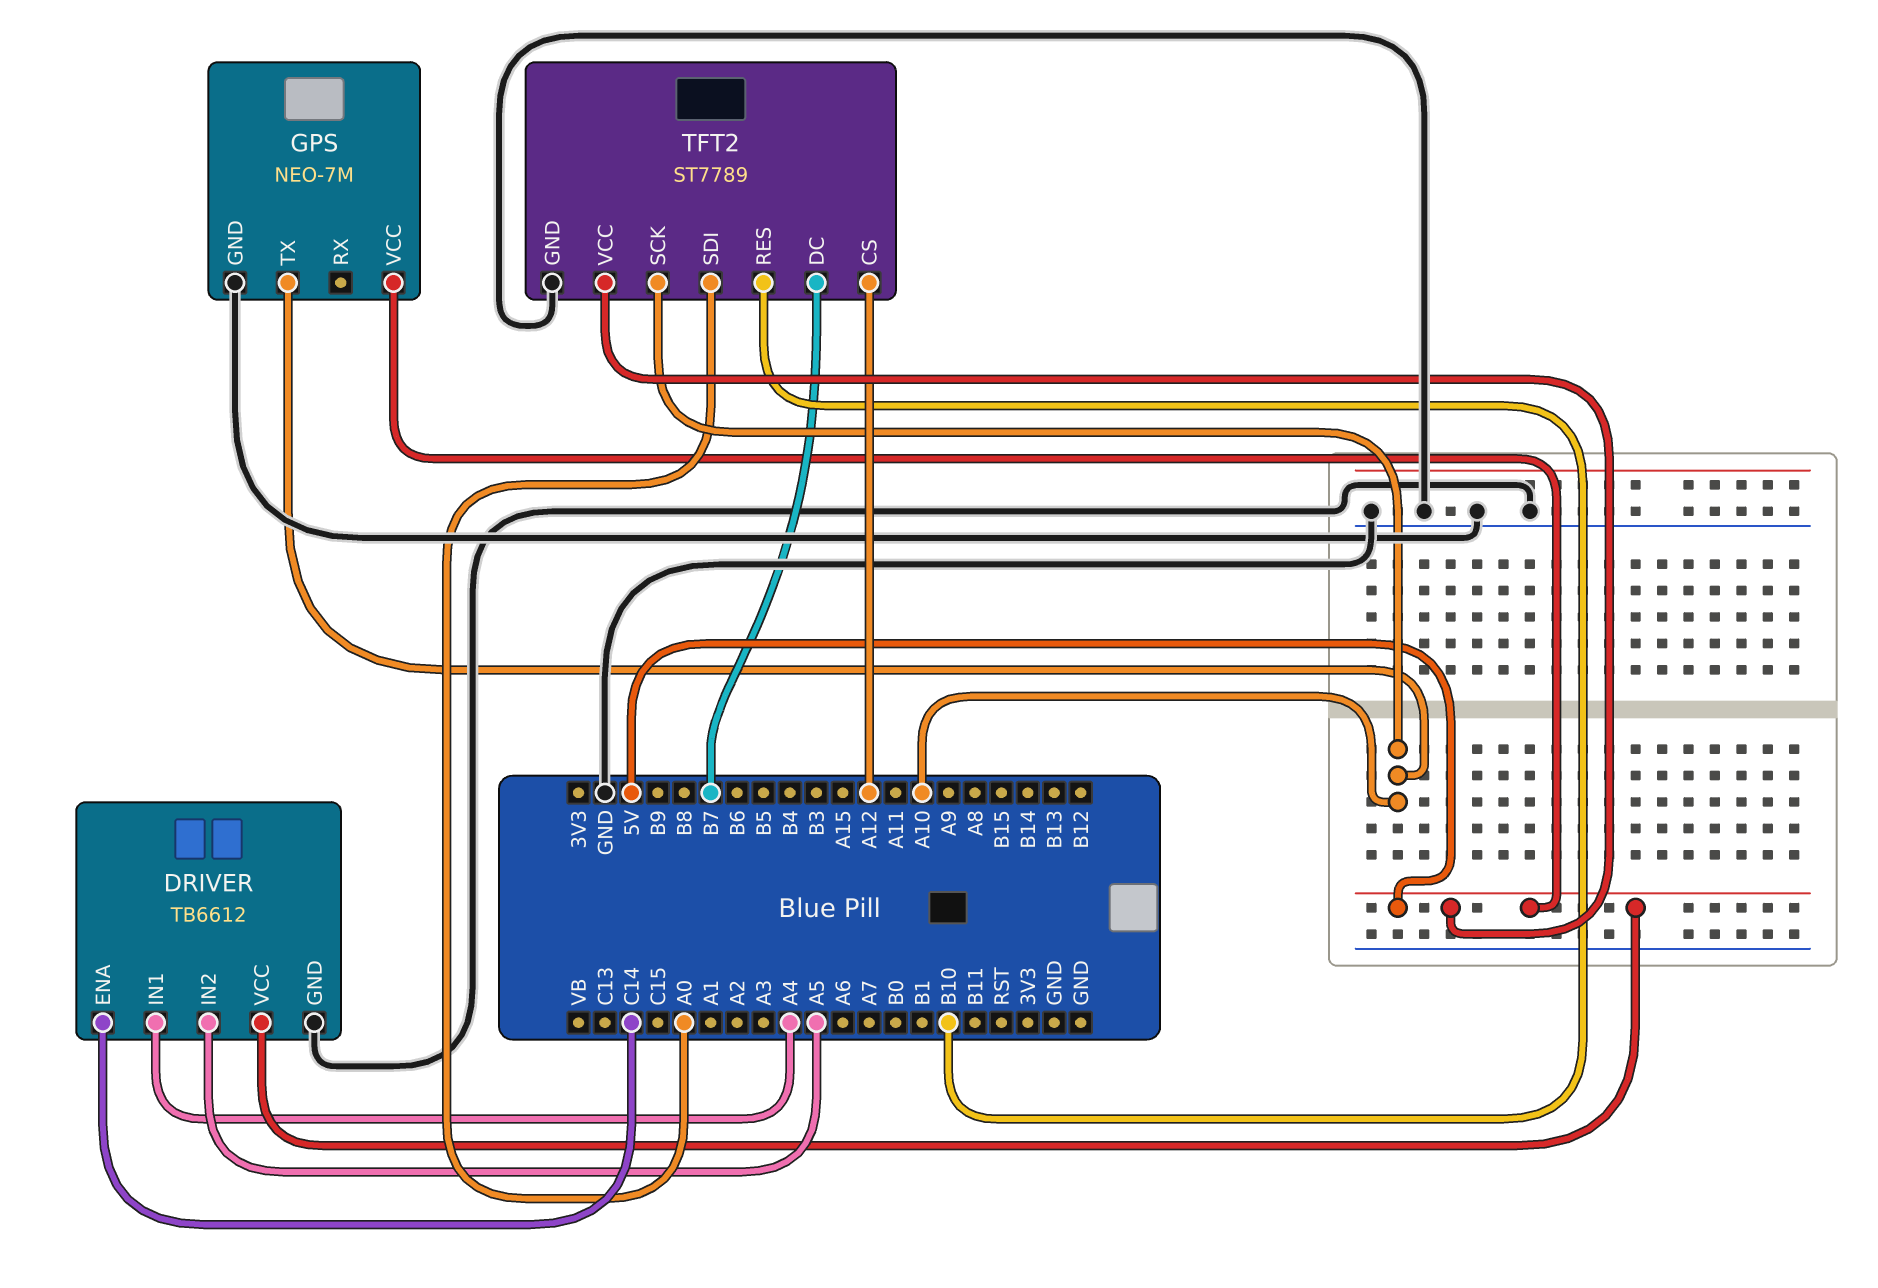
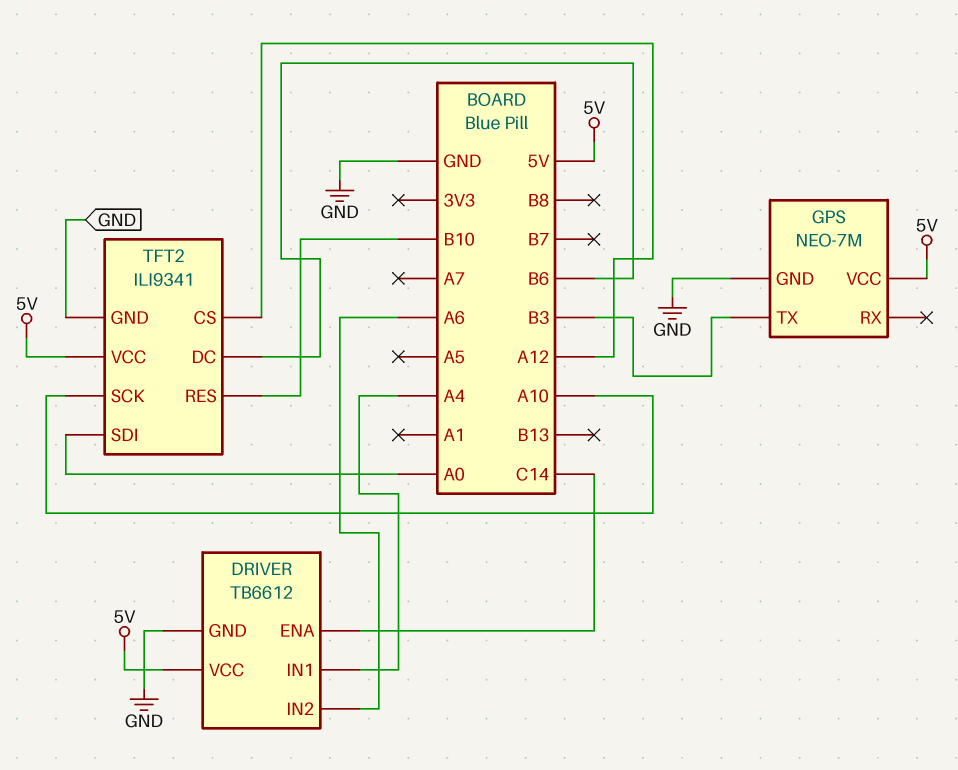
DRIVER pin IN2: A5 -> A6
GPS pin TX: A10 -> B3
TFT2: ST7789 -> ILI9341
TFT2 pin DC: B7 -> B6

